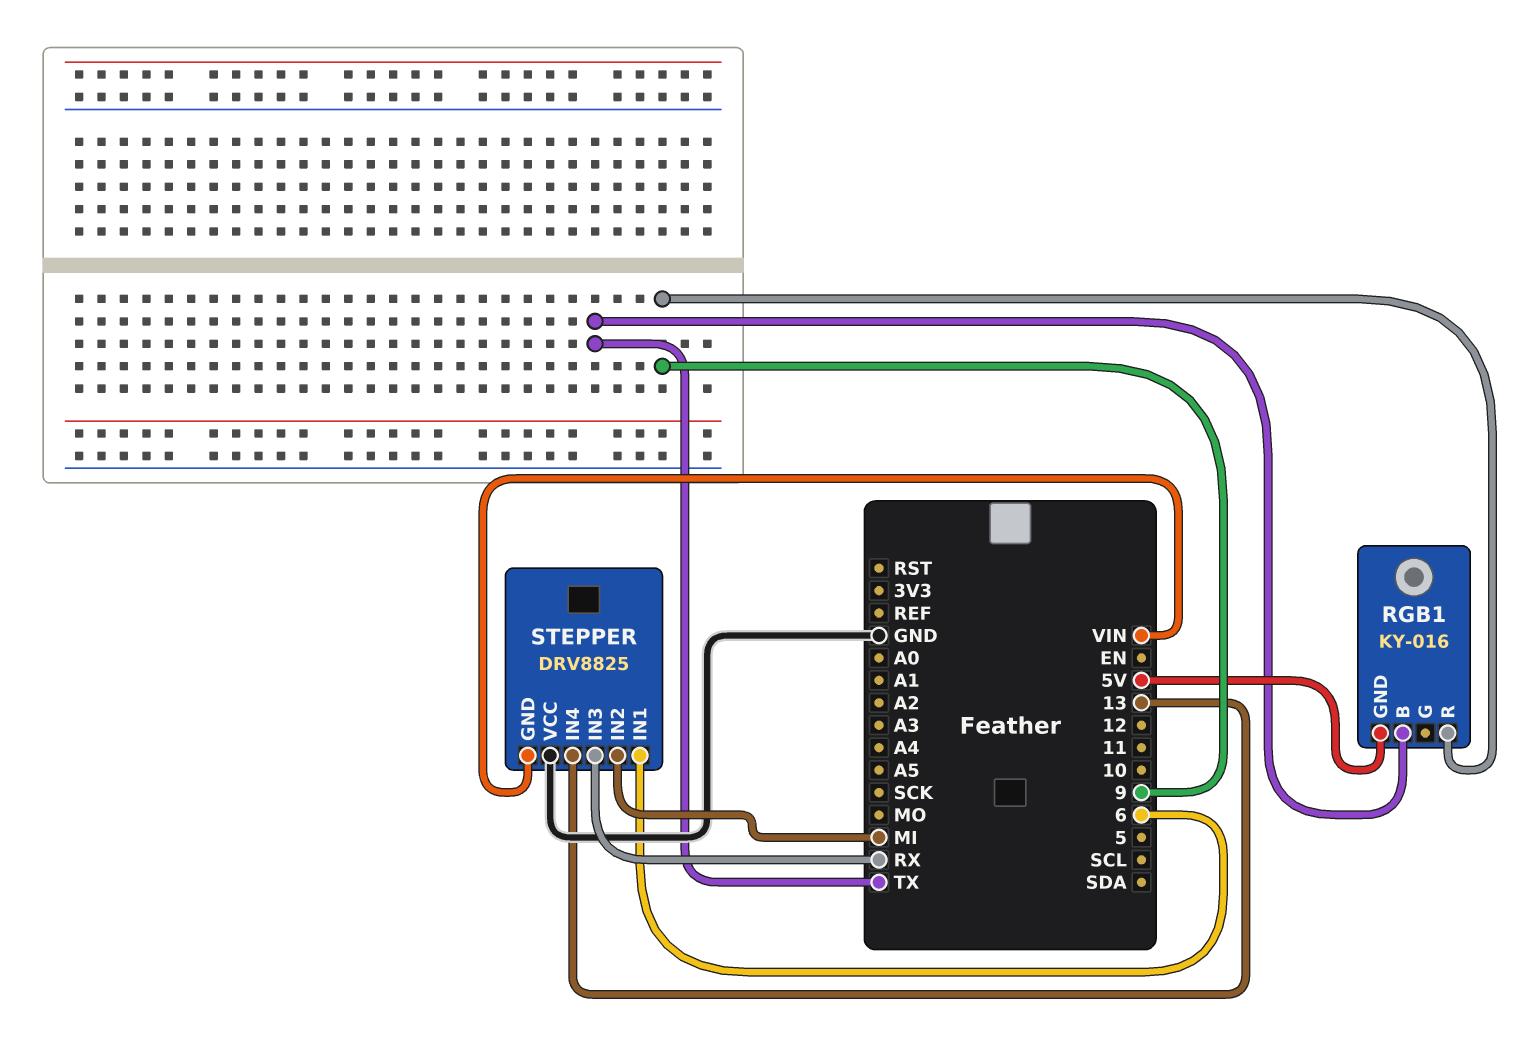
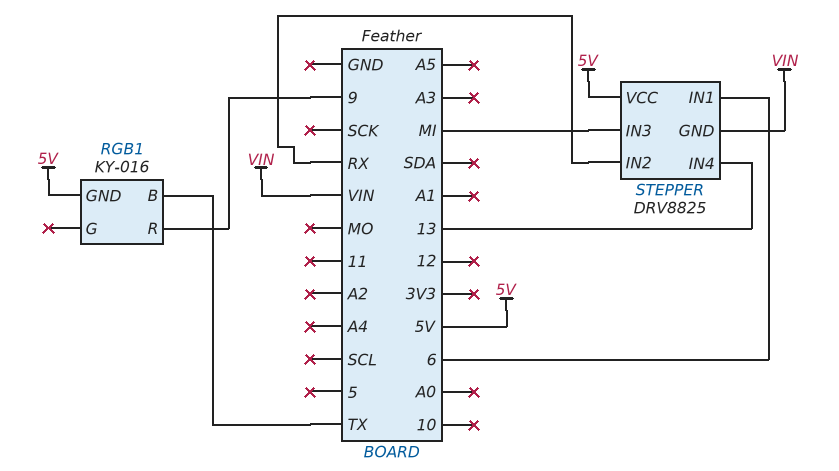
STEPPER pin IN2: MI -> RX
STEPPER pin IN3: RX -> MI
STEPPER pin VCC: GND -> 5V

